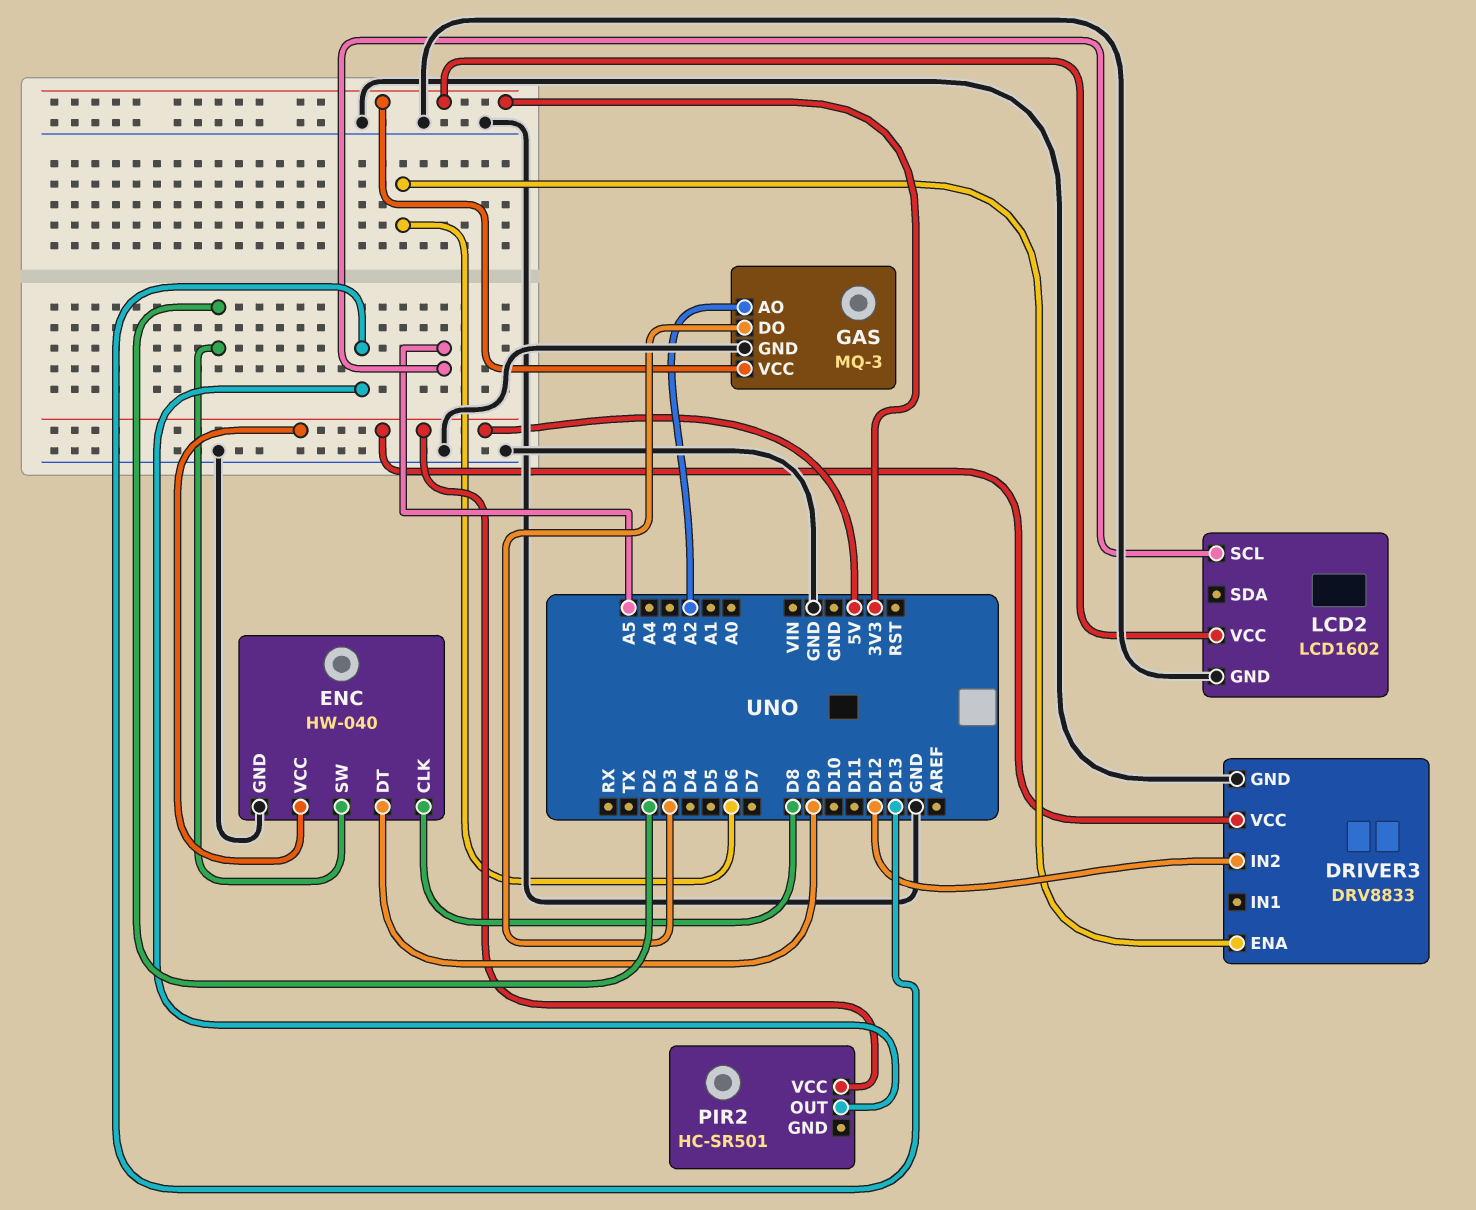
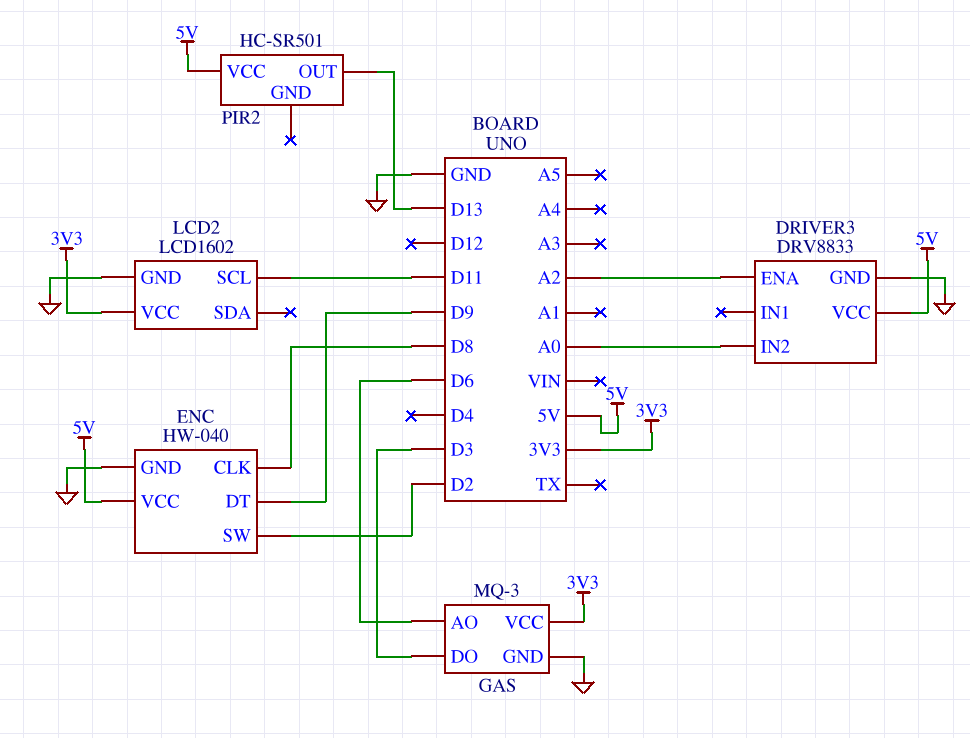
DRIVER3 pin ENA: D6 -> A2
DRIVER3 pin IN2: D12 -> A0
GAS pin AO: A2 -> D6
LCD2 pin SCL: A5 -> D11

